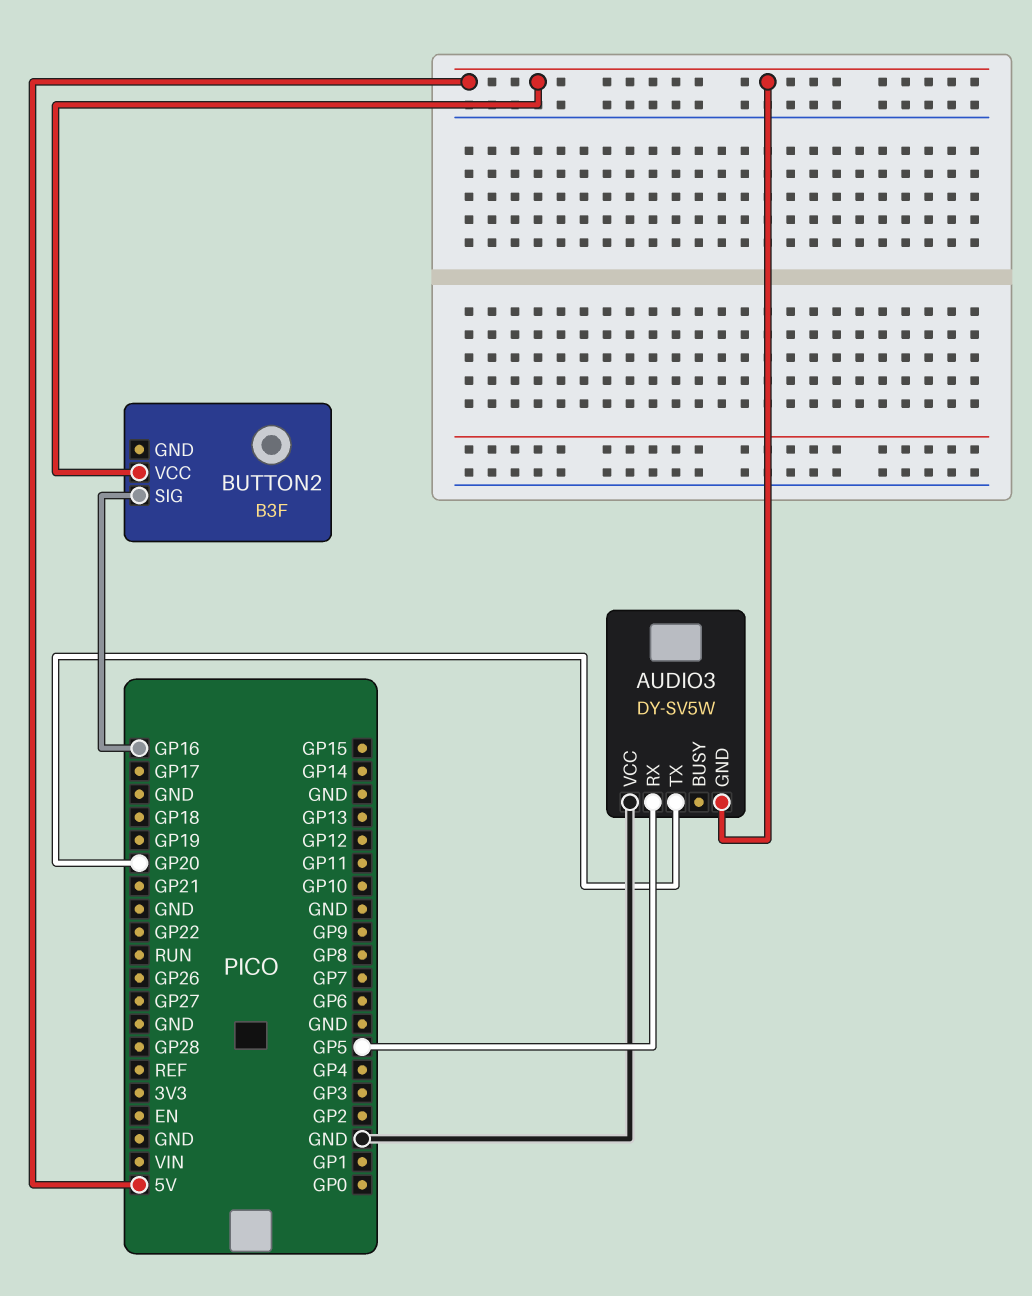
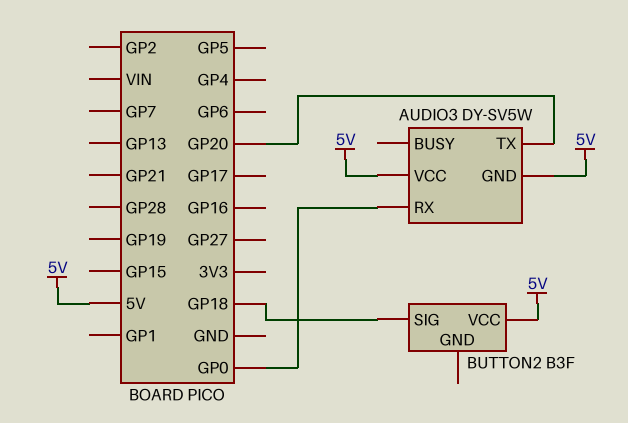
AUDIO3 pin RX: GP5 -> GP0
AUDIO3 pin VCC: GND -> 5V
BUTTON2 pin SIG: GP16 -> GP18

